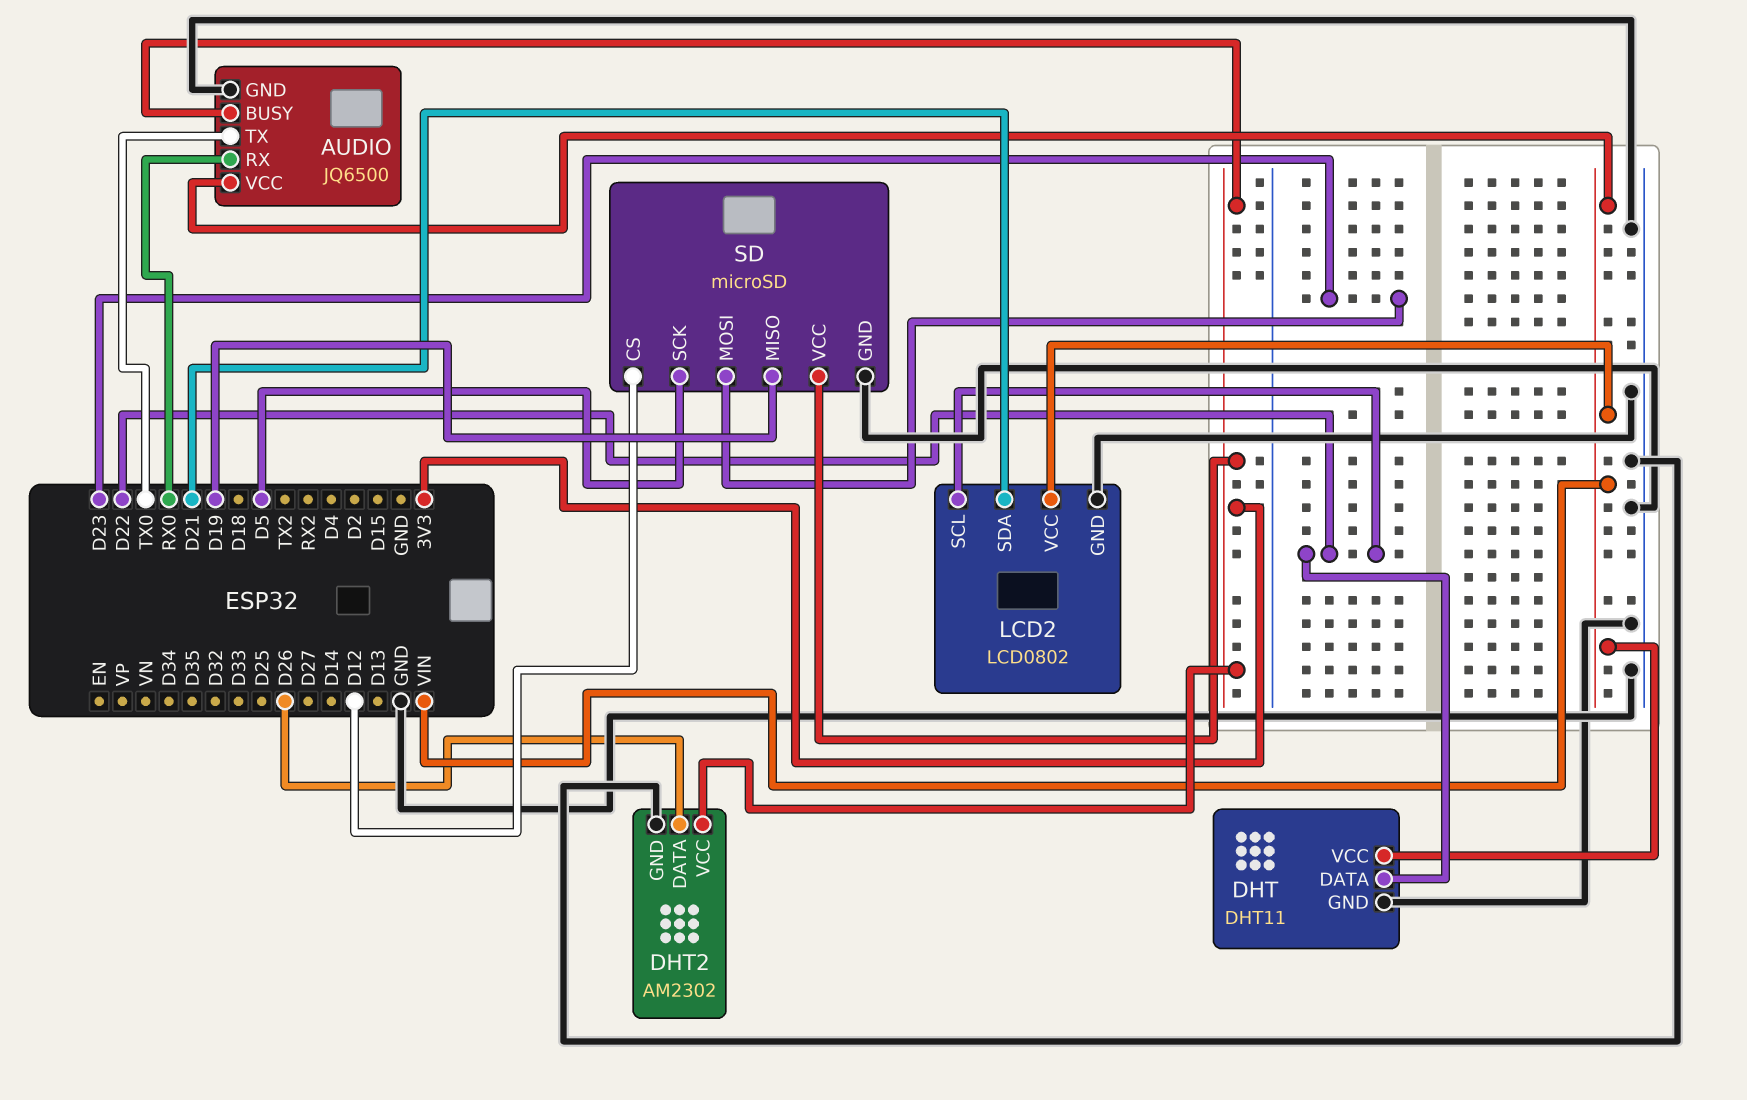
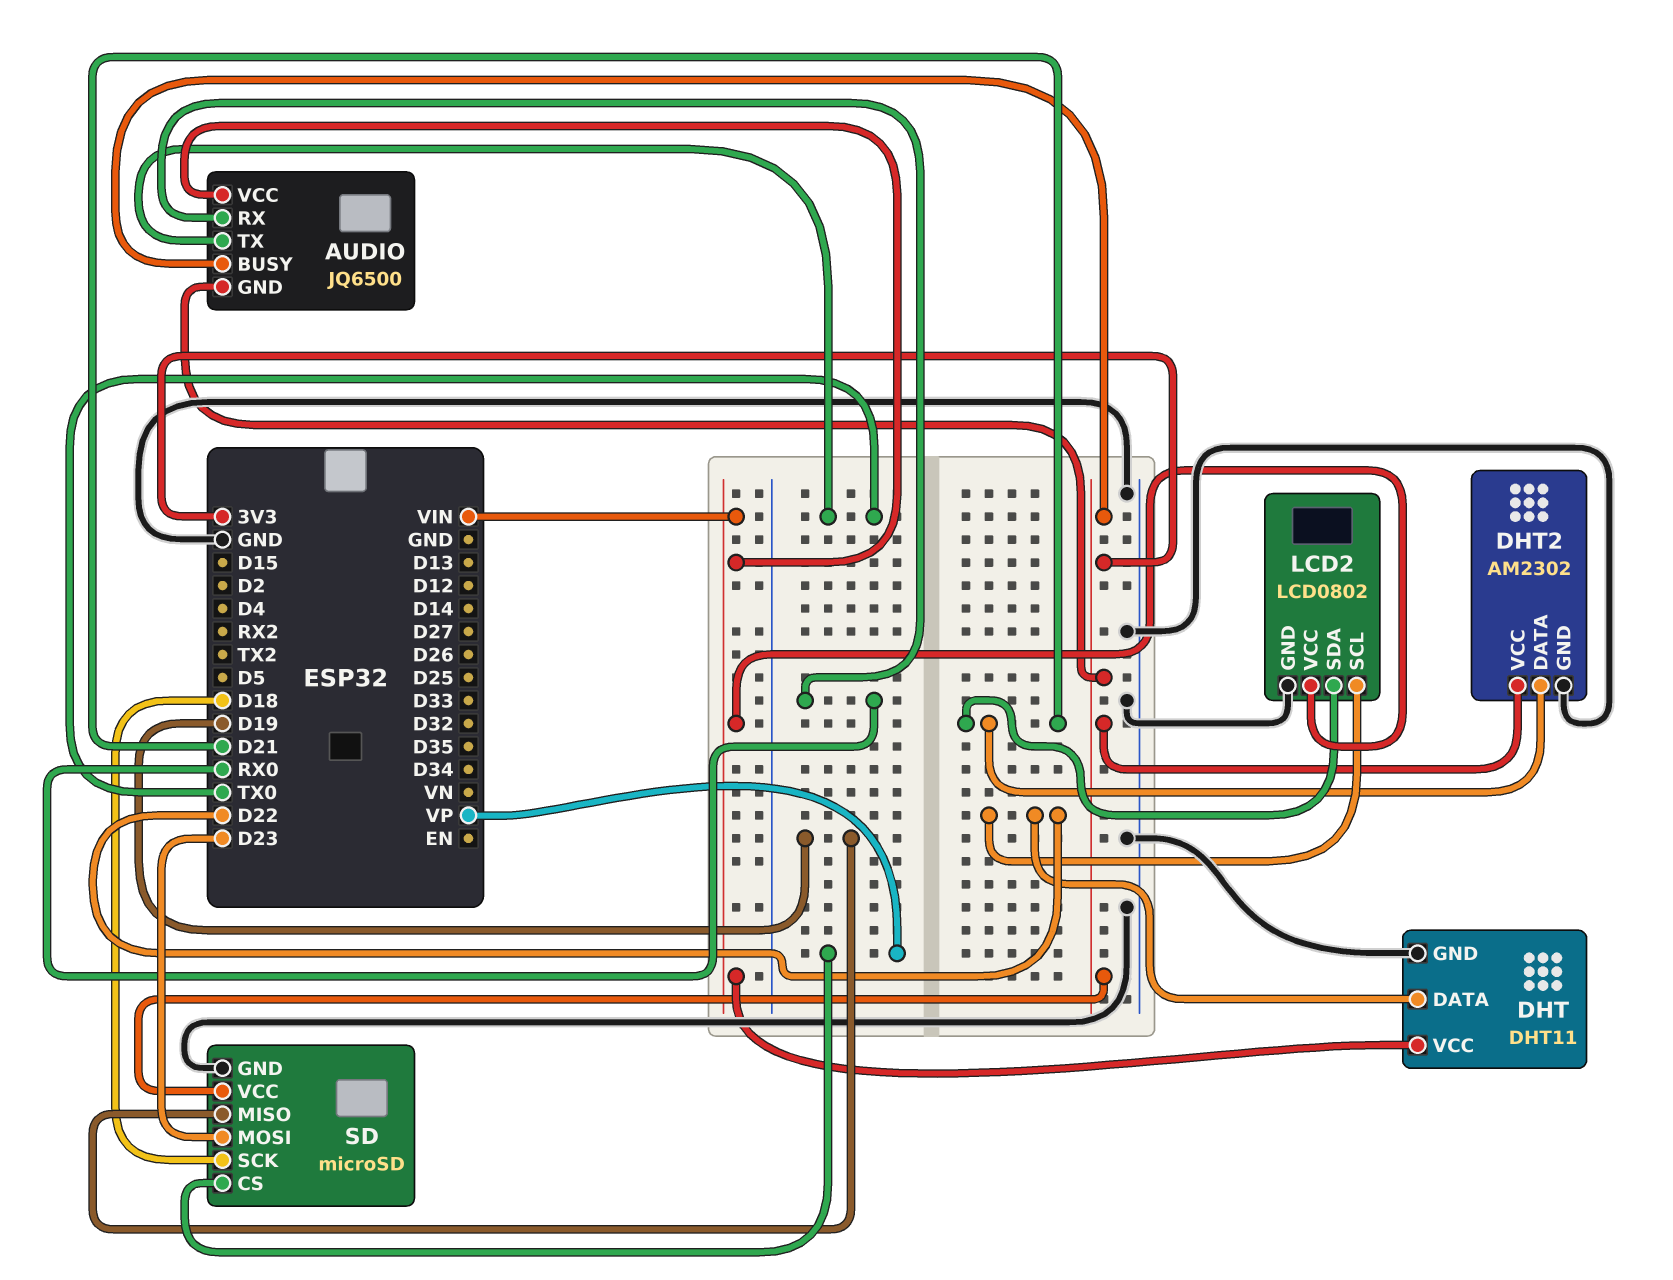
AUDIO pin GND: GND -> 3V3
DHT2 pin DATA: D26 -> D21
SD pin CS: D12 -> VP
SD pin SCK: D5 -> D18

